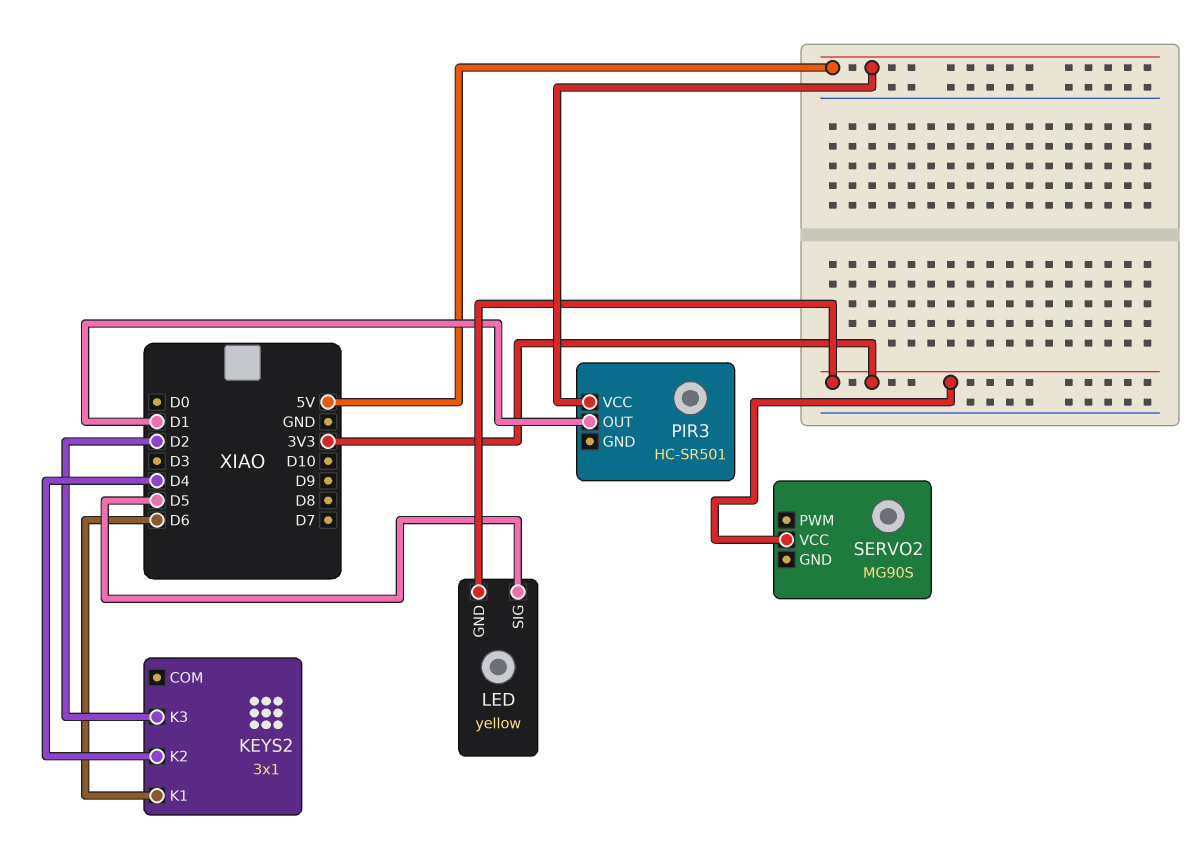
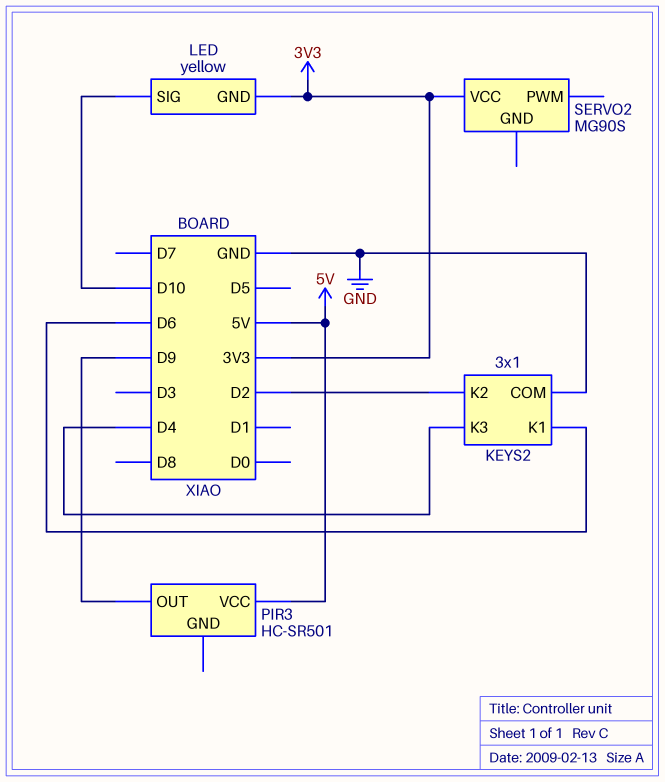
KEYS2 pin COM: none -> GND
KEYS2 pin K2: D4 -> D2
KEYS2 pin K3: D2 -> D4
LED pin SIG: D5 -> D10
PIR3 pin OUT: D1 -> D9

